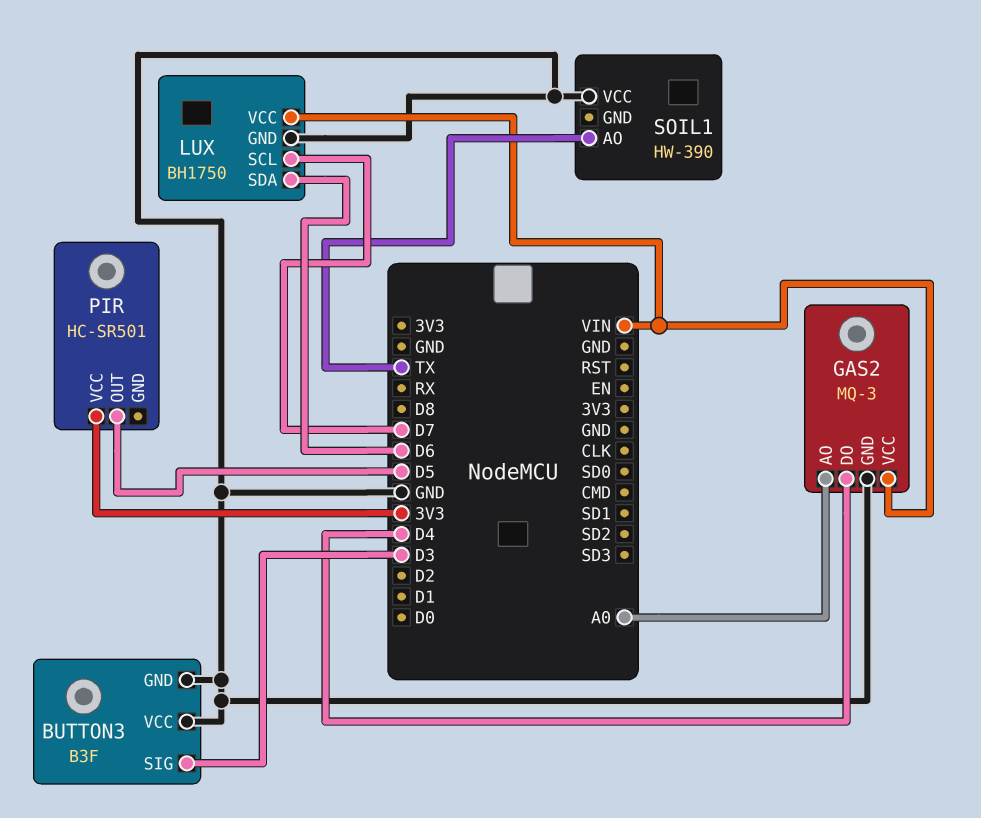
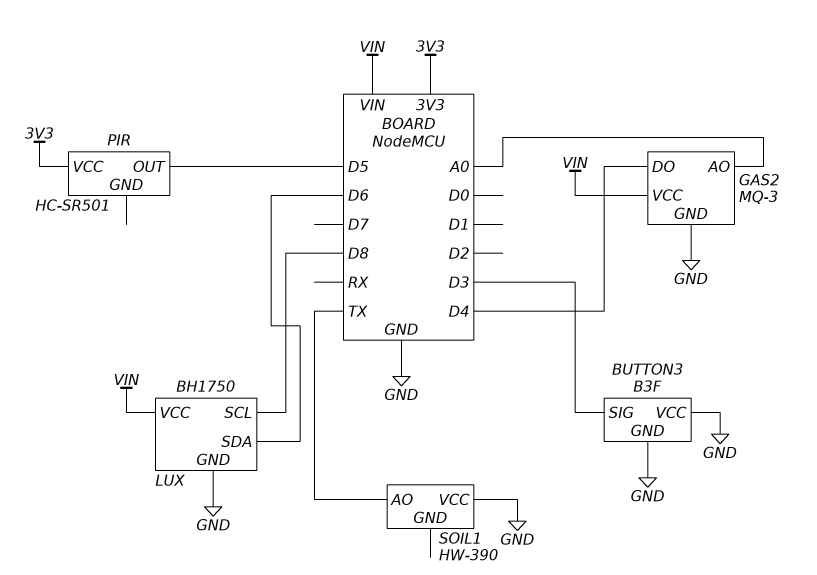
LUX pin SCL: D7 -> D8

